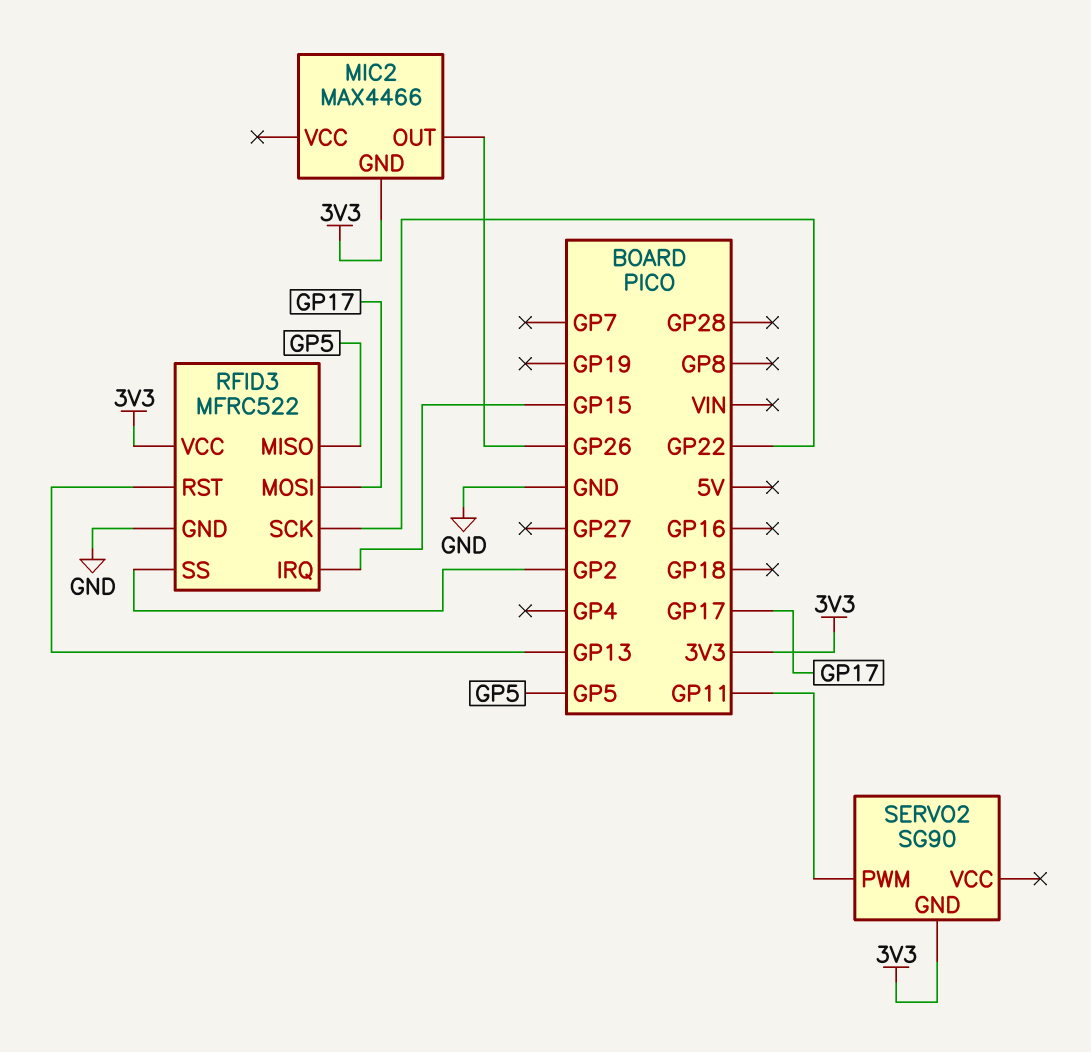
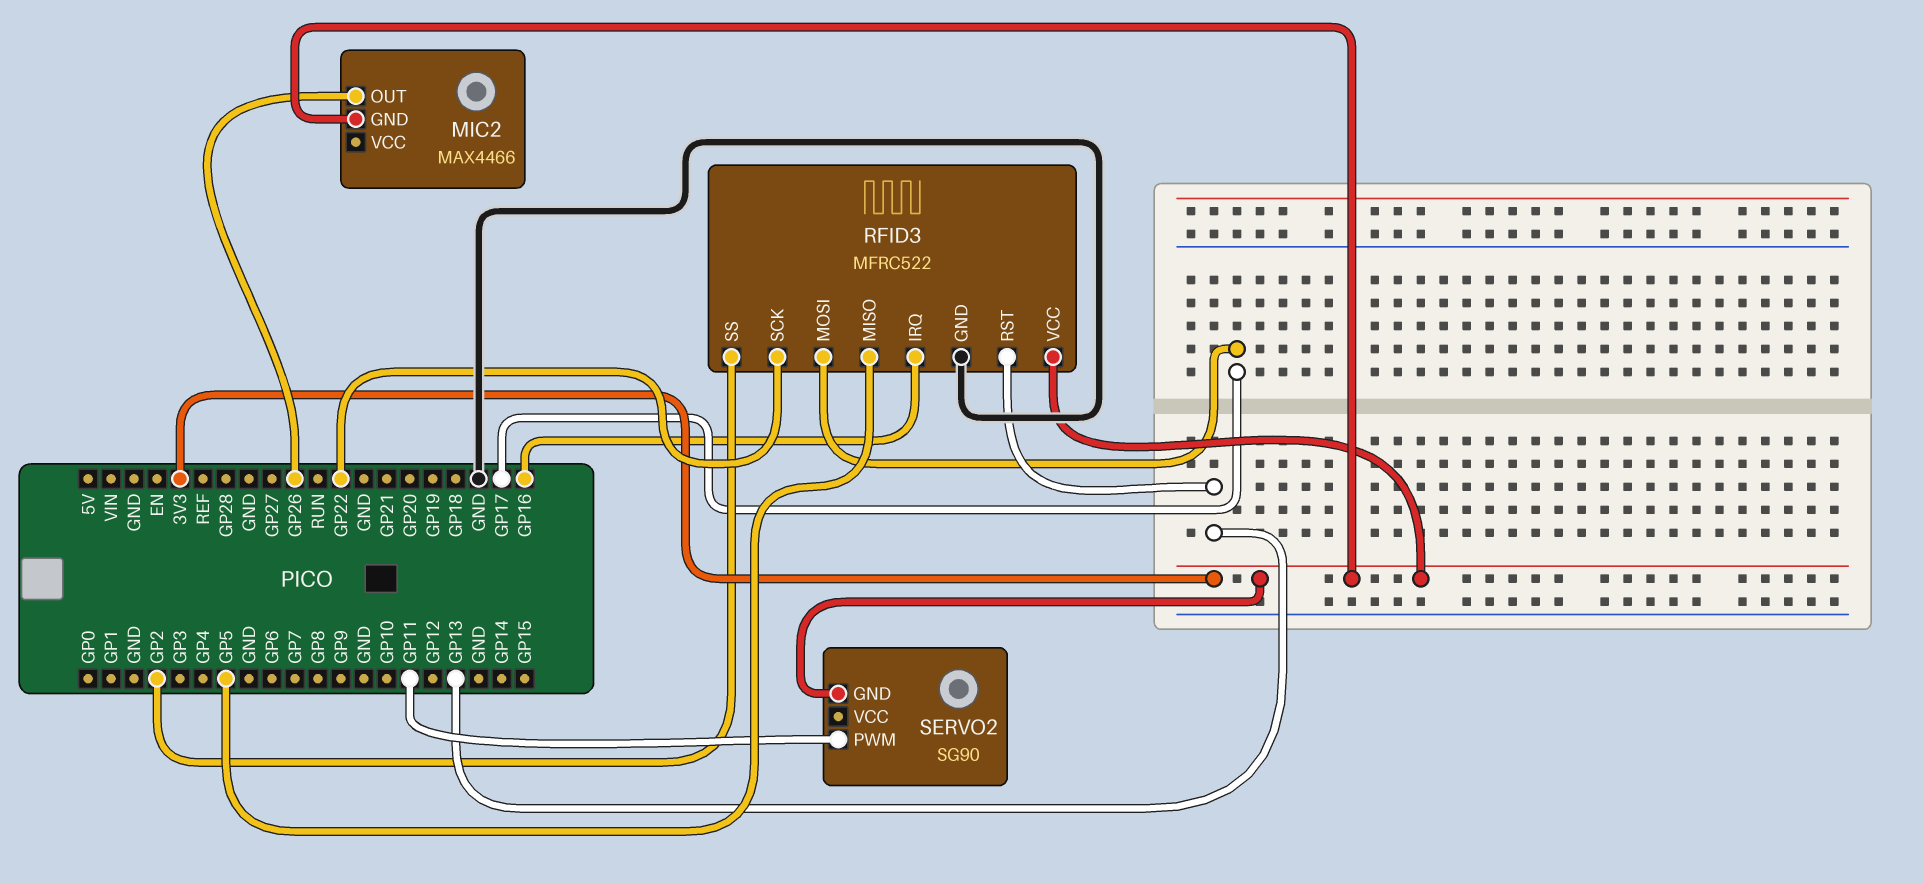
RFID3 pin IRQ: GP15 -> GP16

